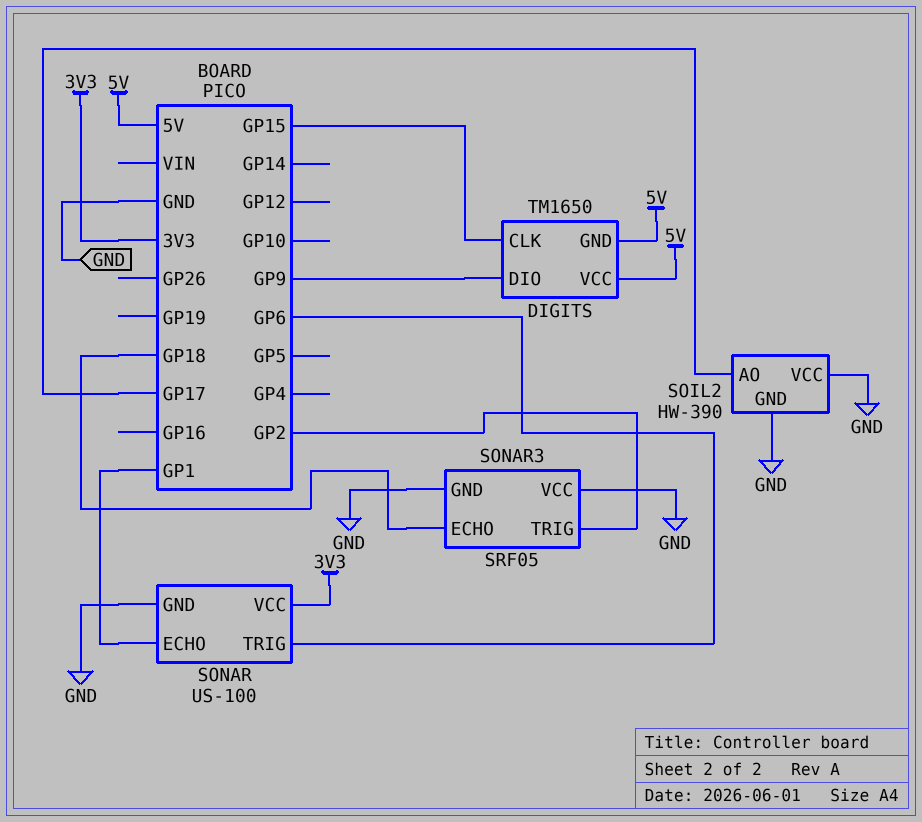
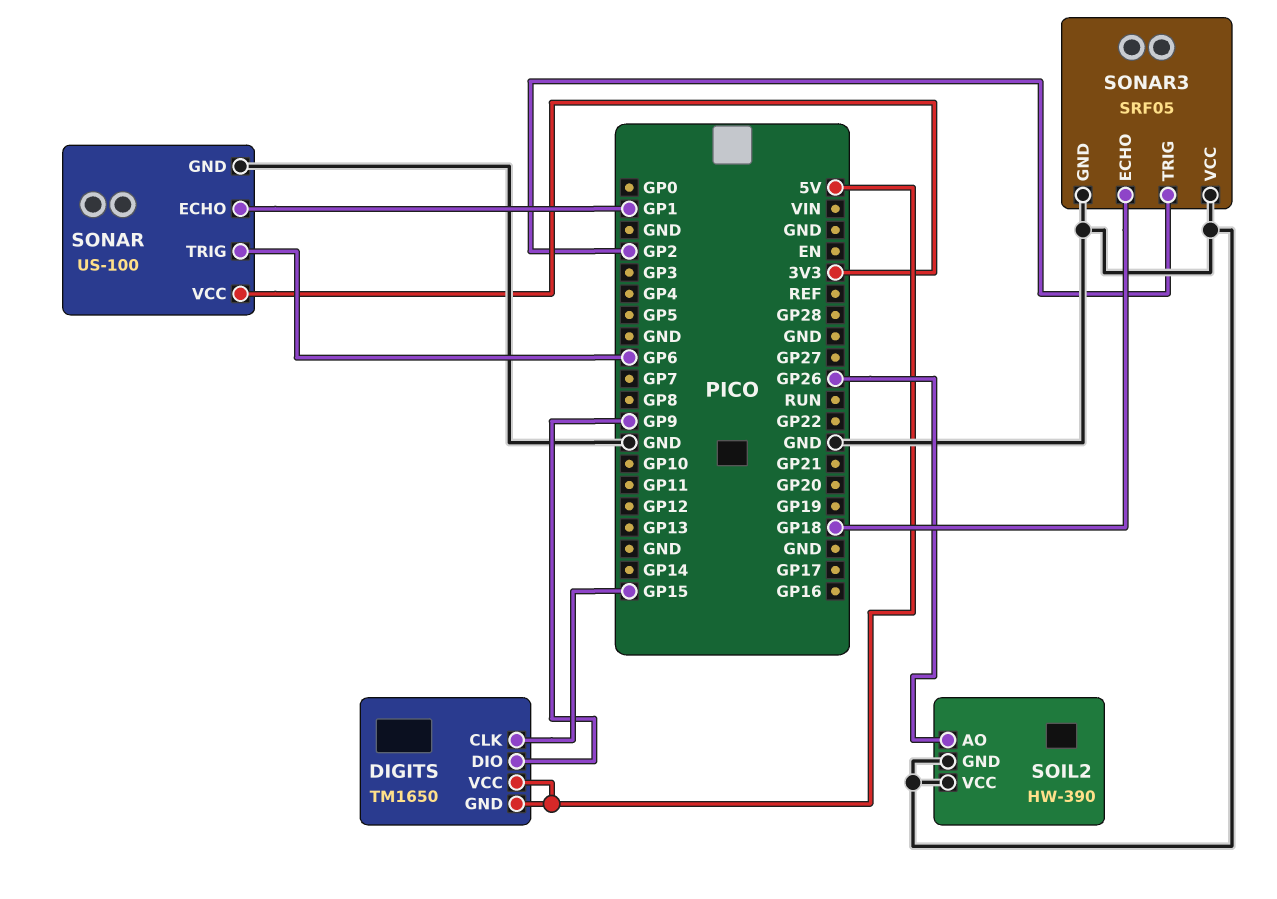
SOIL2 pin AO: GP17 -> GP26

